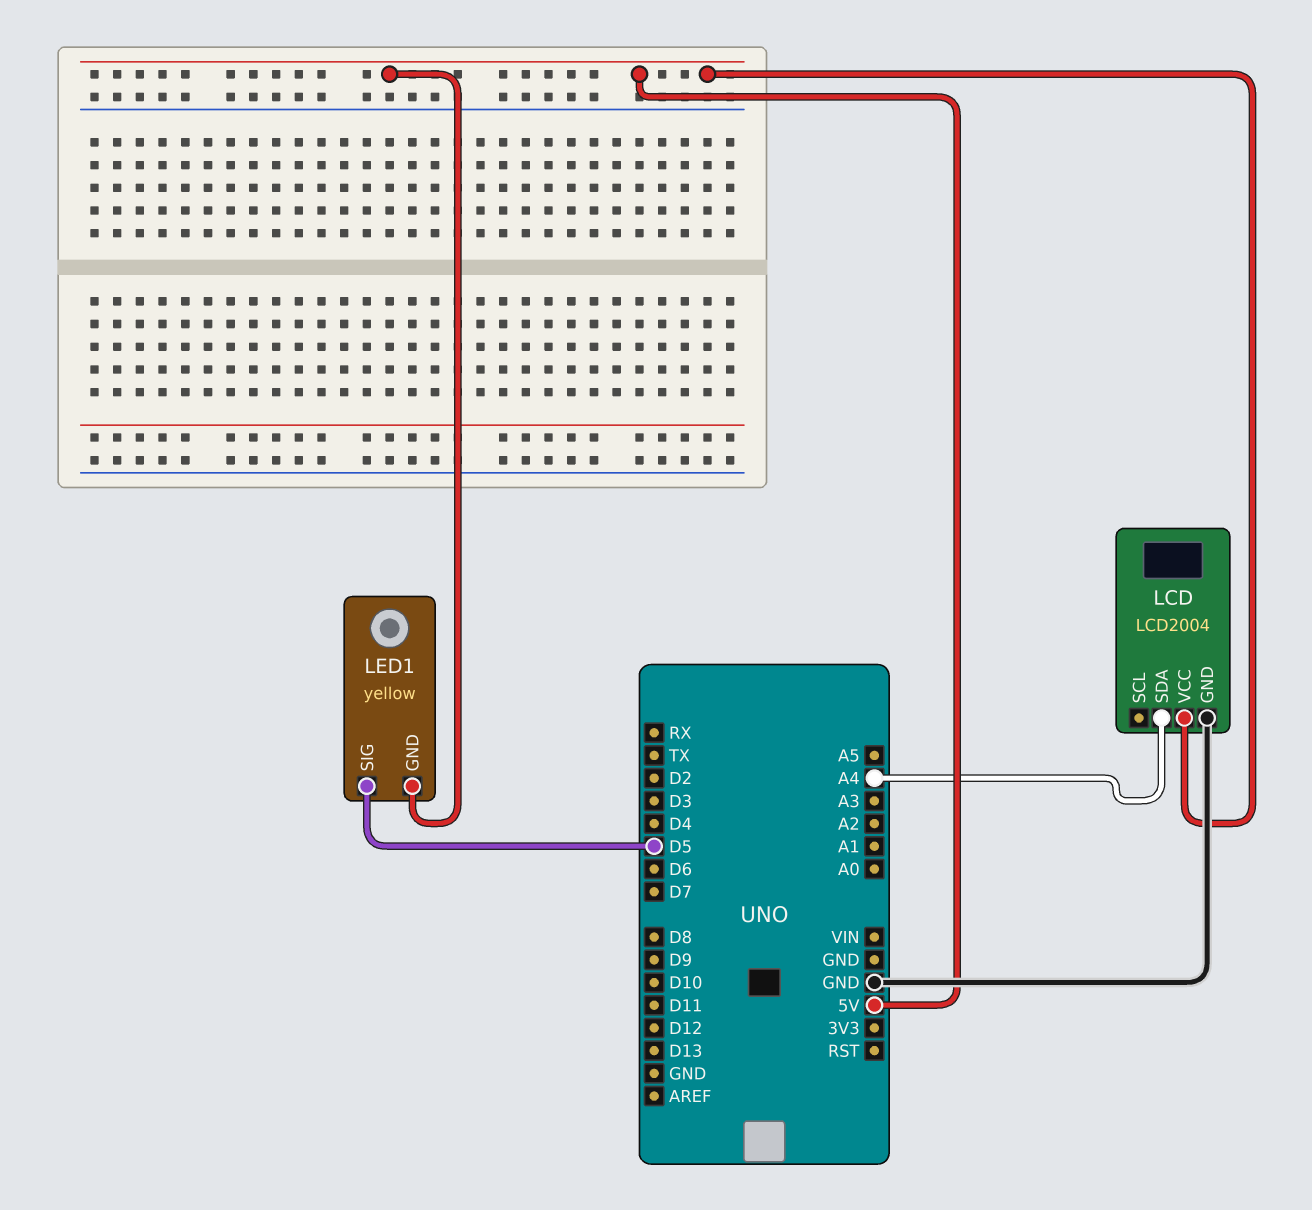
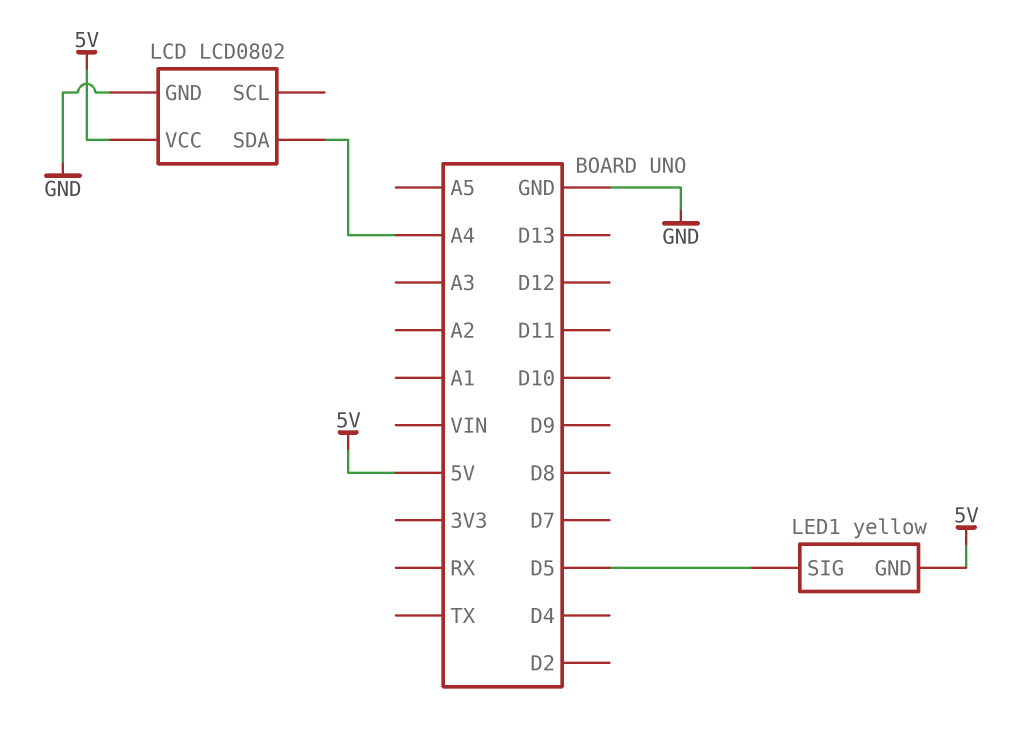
LCD: LCD2004 -> LCD0802

